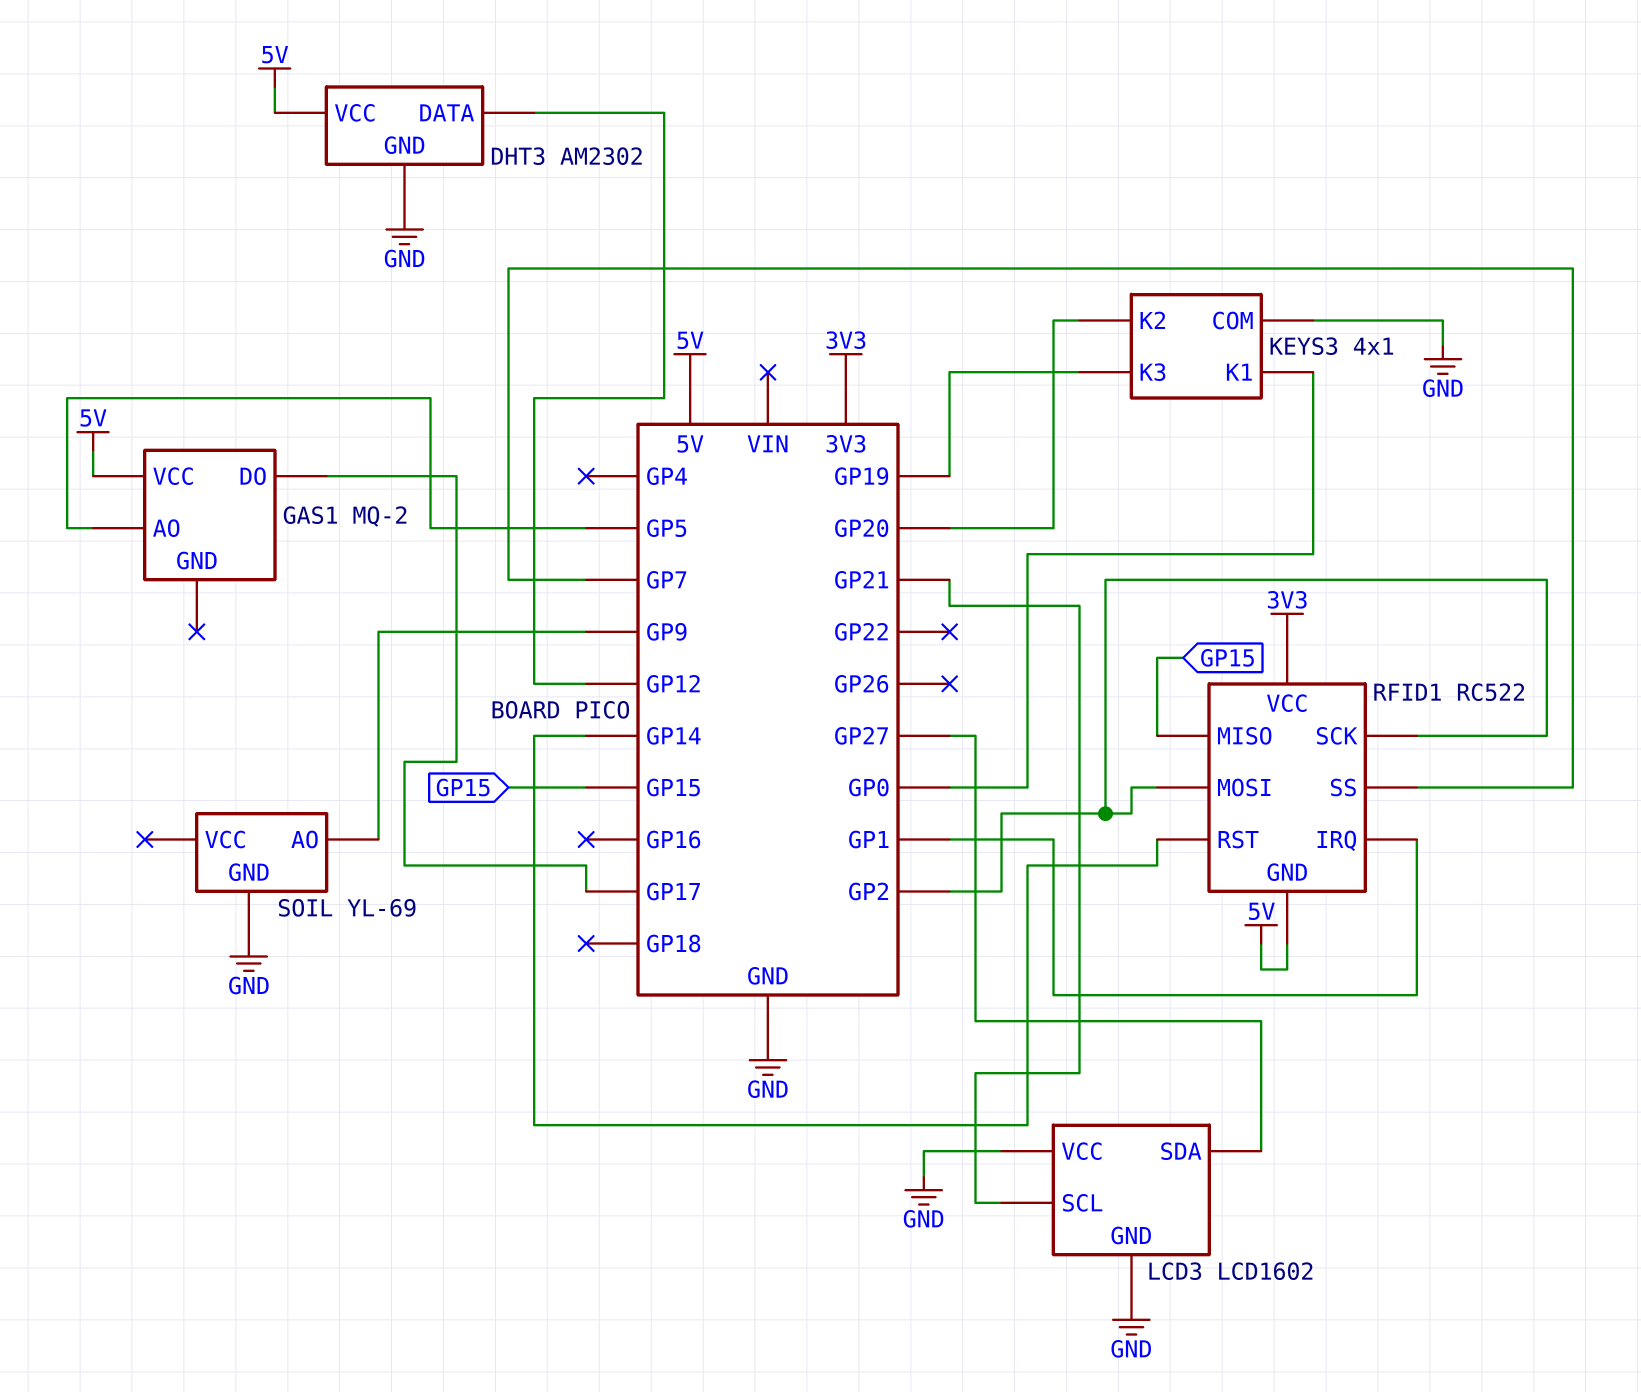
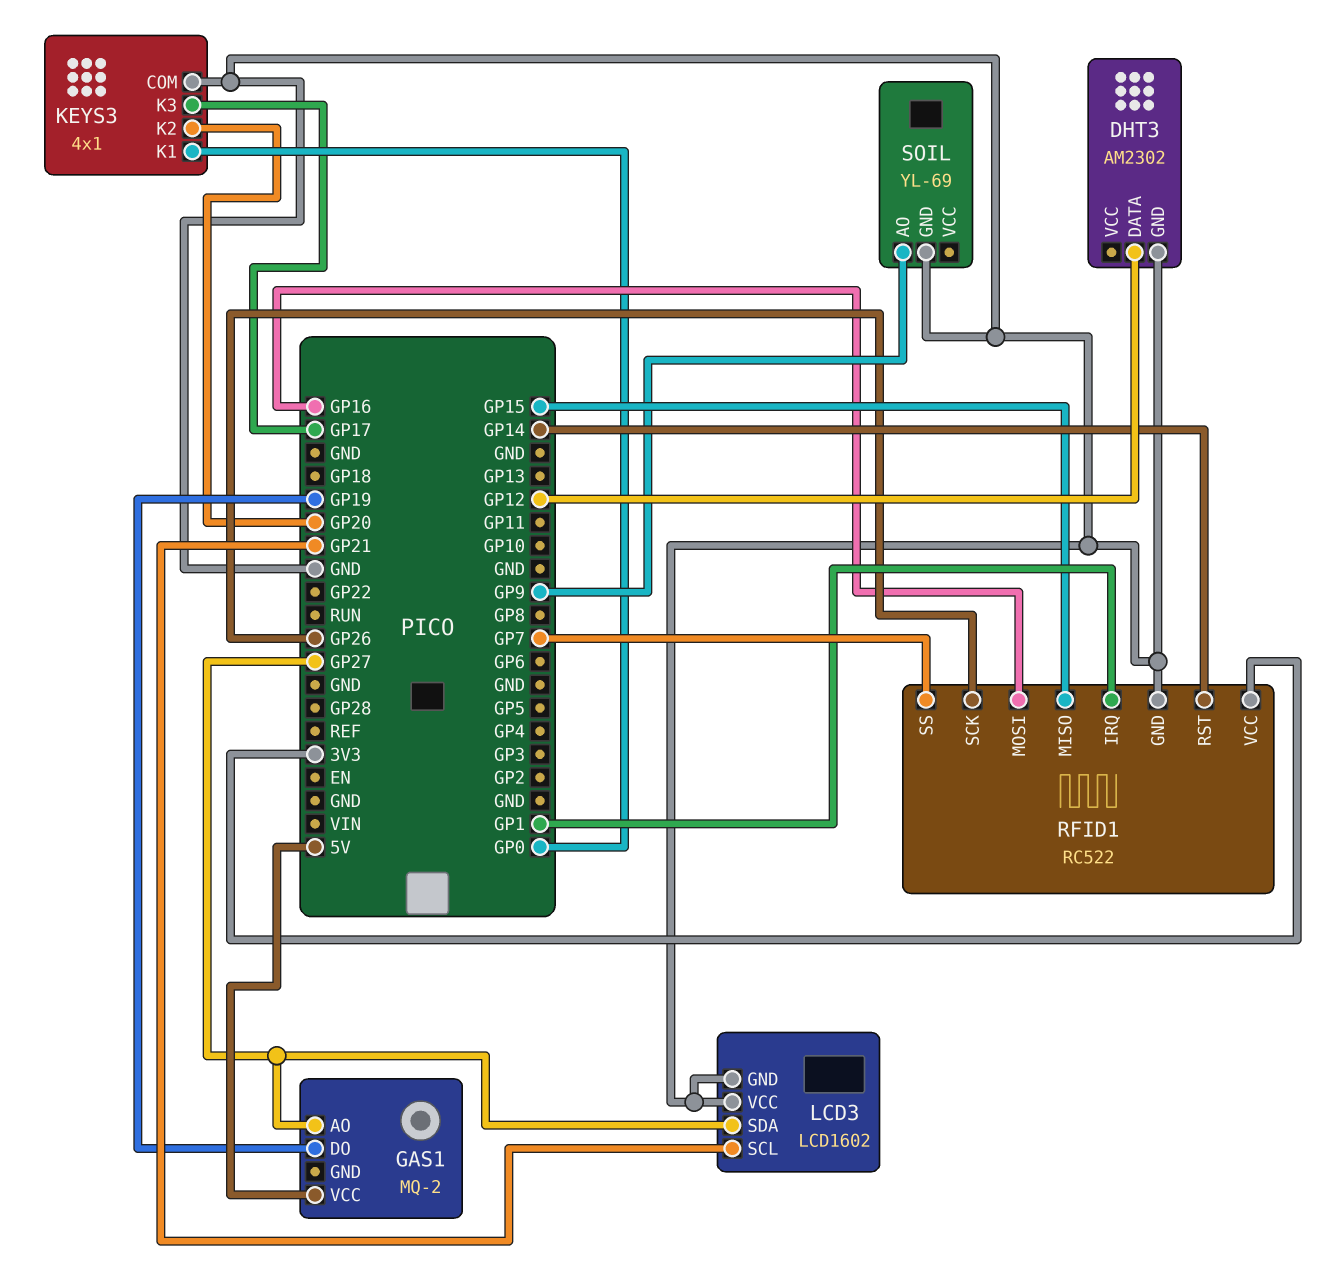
DHT3 pin VCC: 5V -> none
GAS1 pin AO: GP5 -> GP27
GAS1 pin DO: GP17 -> GP19
KEYS3 pin K3: GP19 -> GP17
RFID1 pin GND: 5V -> GND
RFID1 pin MOSI: GP2 -> GP16
RFID1 pin SCK: GP2 -> GP26

